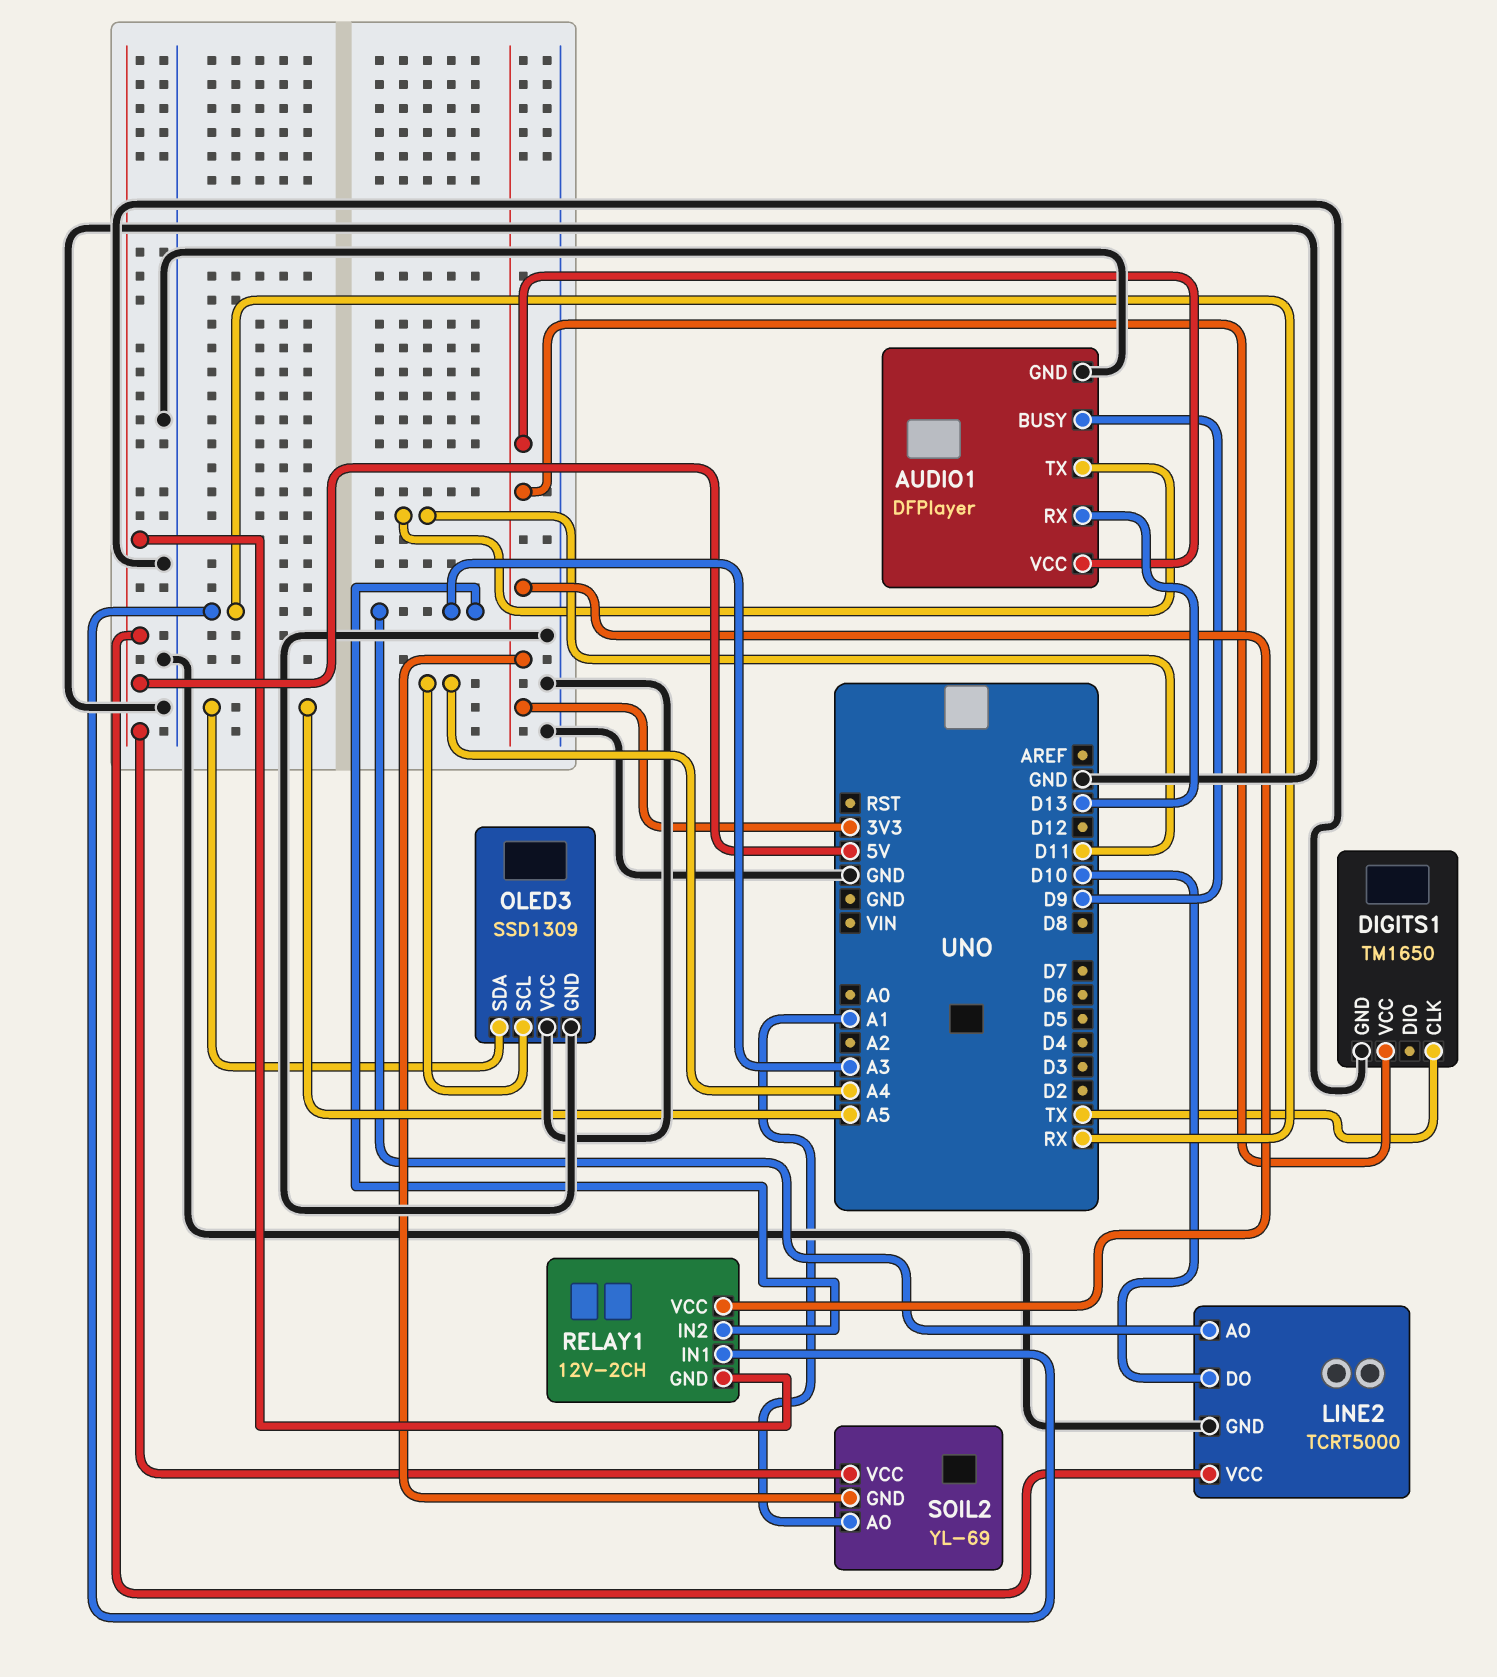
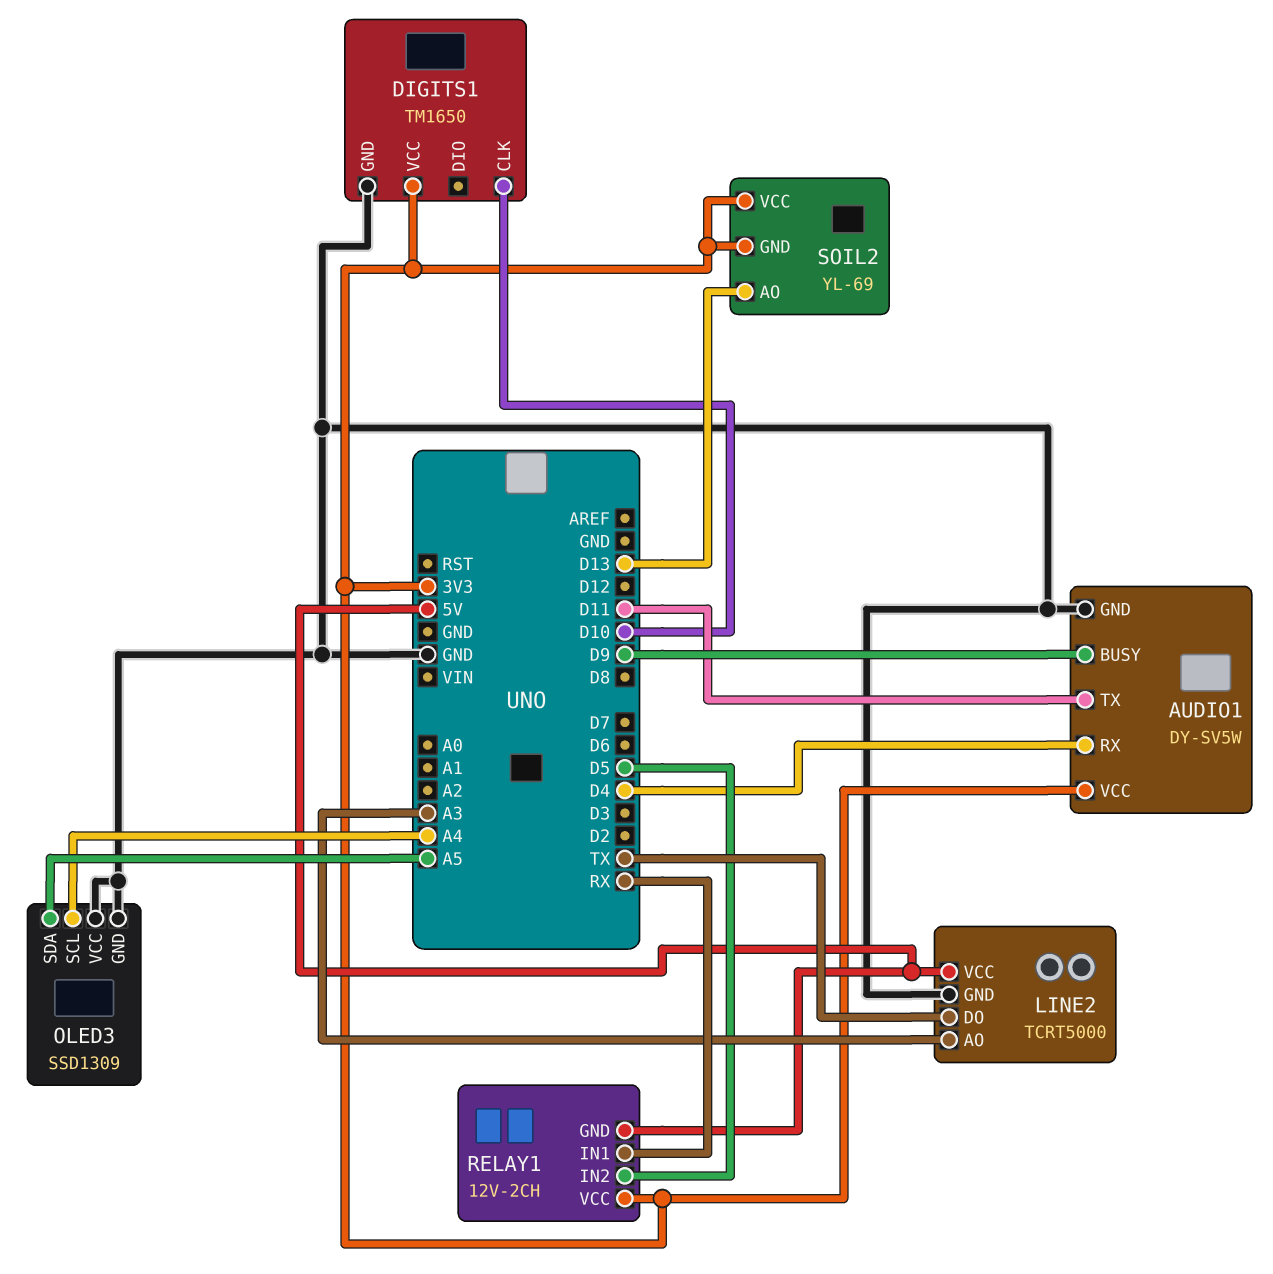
AUDIO1: DFPlayer -> DY-SV5W
AUDIO1 pin RX: D13 -> D4
DIGITS1 pin CLK: TX -> D10
LINE2 pin DO: D10 -> TX
RELAY1 pin IN2: A3 -> D5
SOIL2 pin AO: A1 -> D13
SOIL2 pin VCC: 5V -> 3V3

